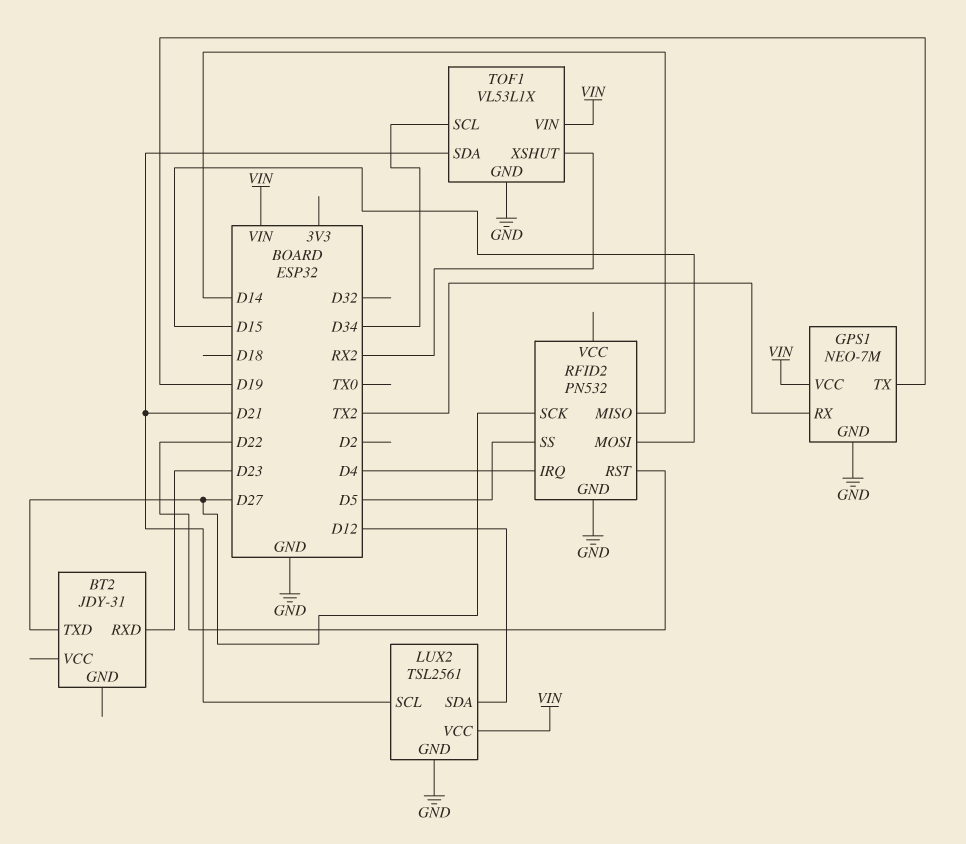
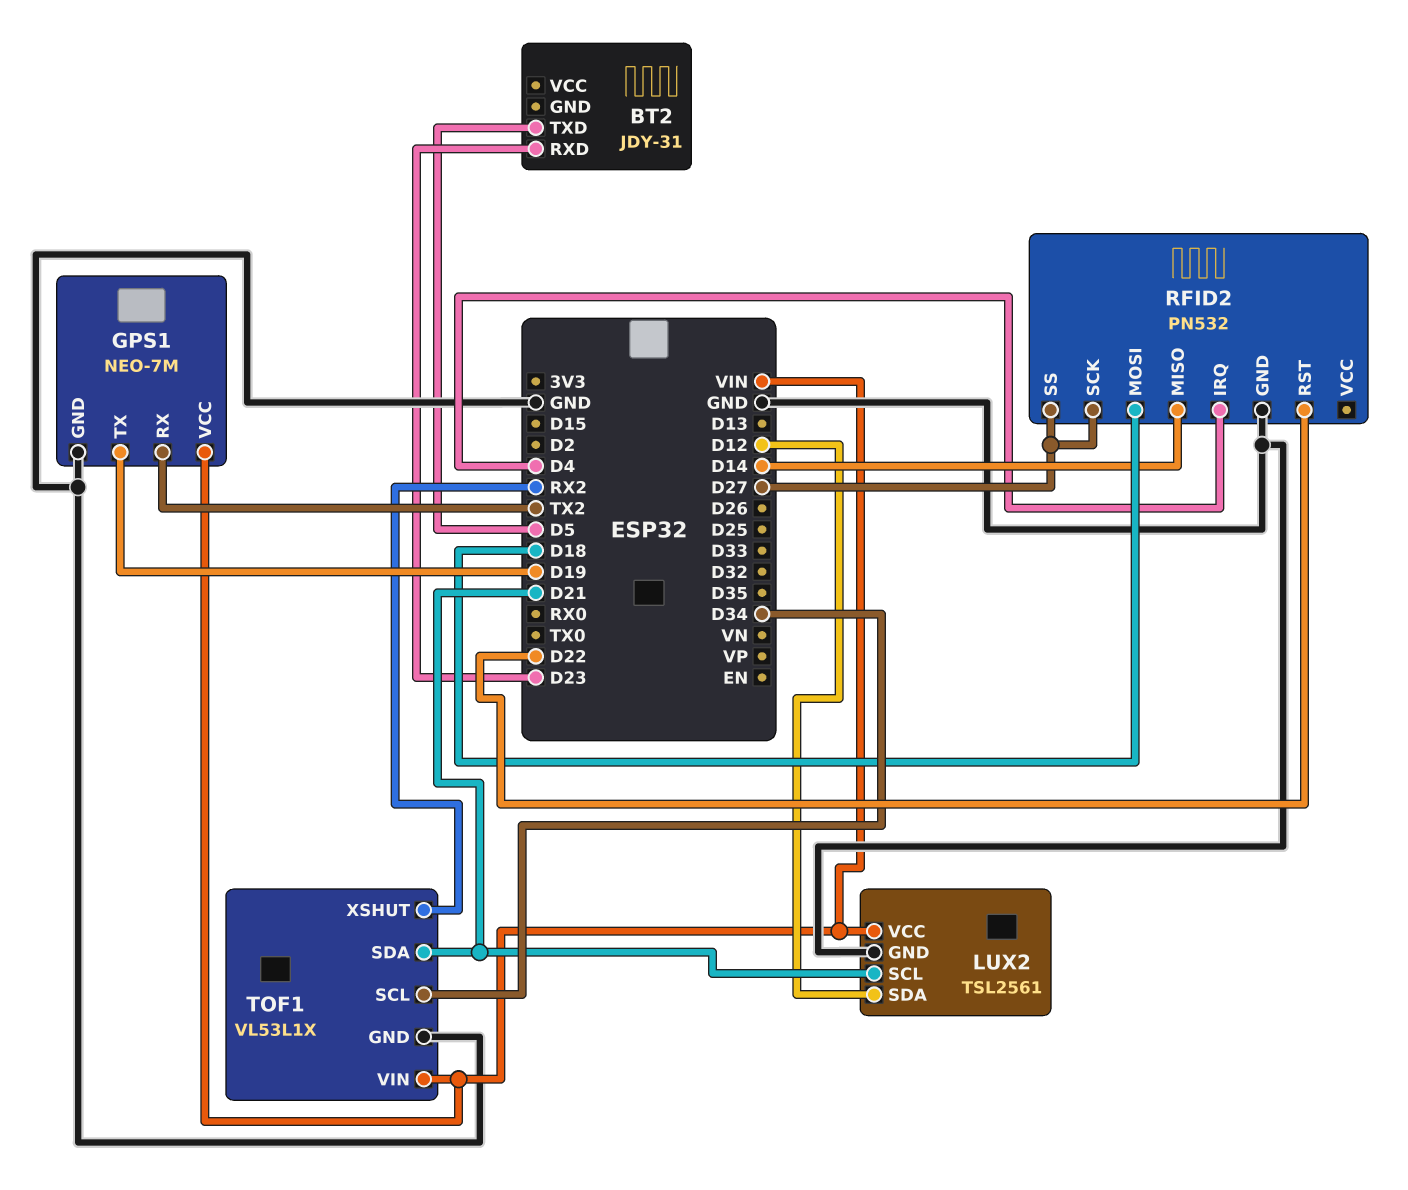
BT2 pin TXD: D27 -> D5
RFID2 pin MOSI: D15 -> D18
RFID2 pin SS: D5 -> D27

